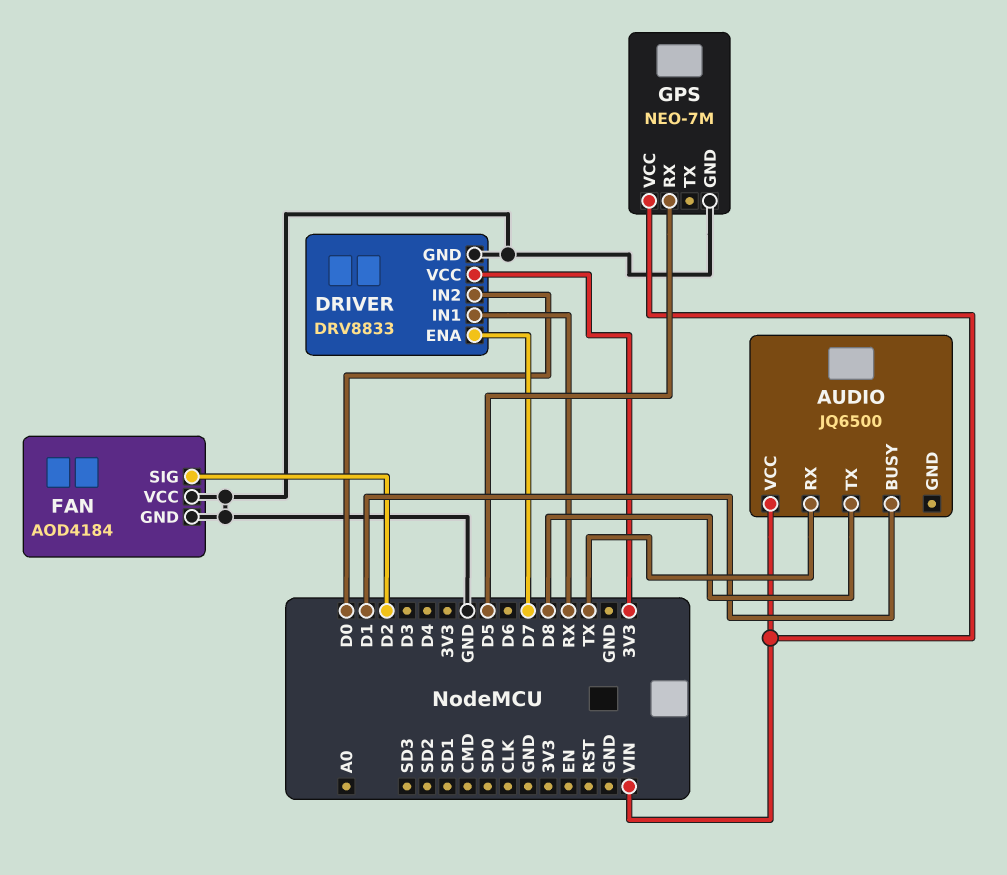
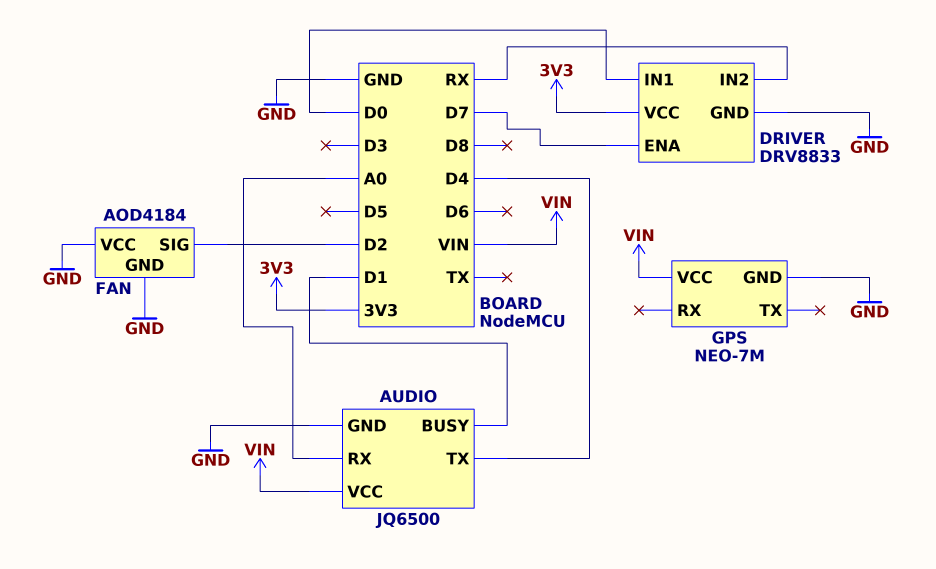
AUDIO pin GND: none -> GND
AUDIO pin RX: TX -> A0
AUDIO pin TX: D8 -> D4
DRIVER pin IN1: RX -> D0
DRIVER pin IN2: D0 -> RX
GPS pin RX: D5 -> none

